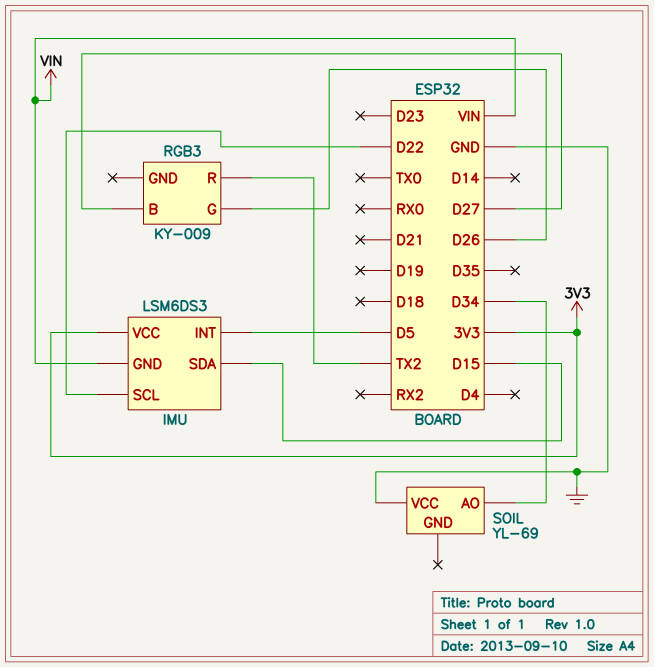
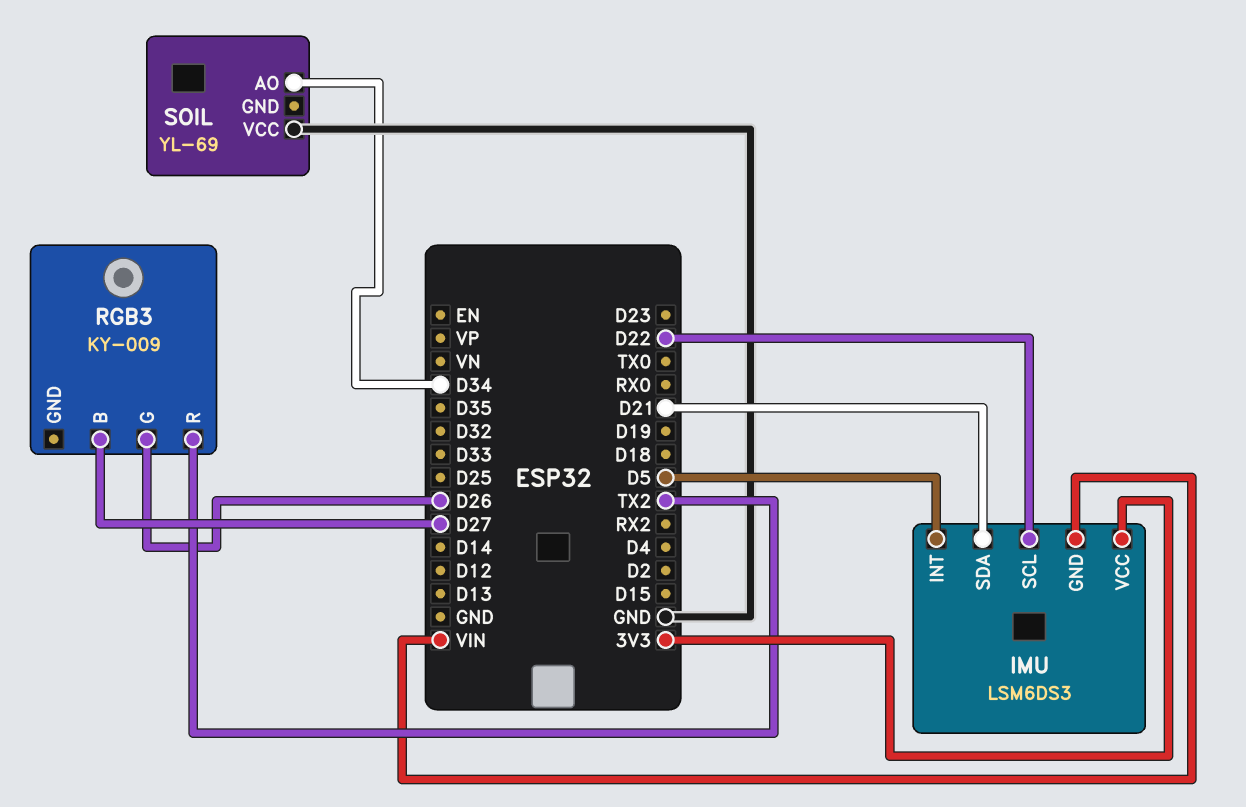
IMU pin SDA: D15 -> D21

